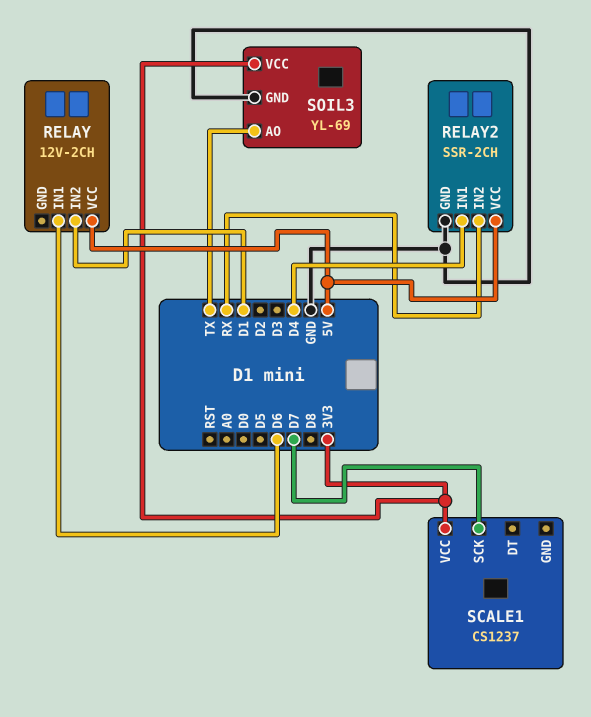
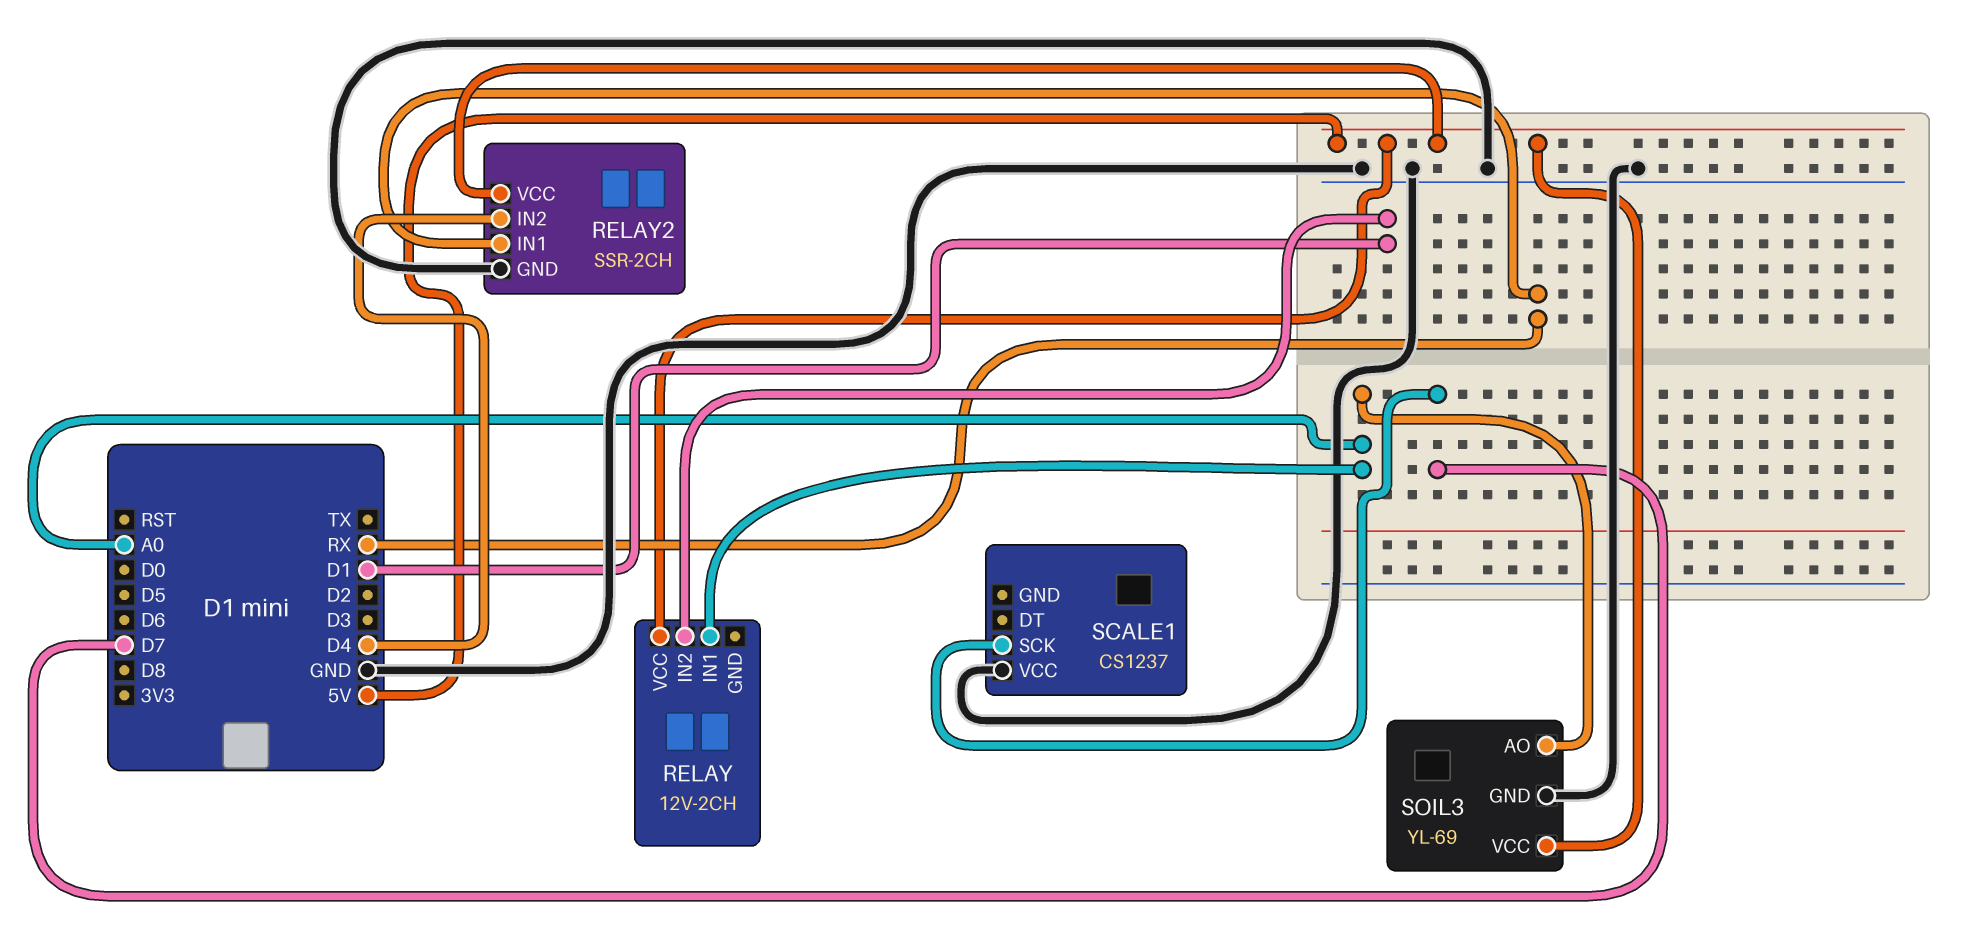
RELAY pin IN1: D6 -> A0
RELAY2 pin IN1: D4 -> RX
RELAY2 pin IN2: RX -> D4
SCALE1 pin VCC: 3V3 -> GND
SOIL3 pin AO: TX -> A0
SOIL3 pin VCC: 3V3 -> 5V

